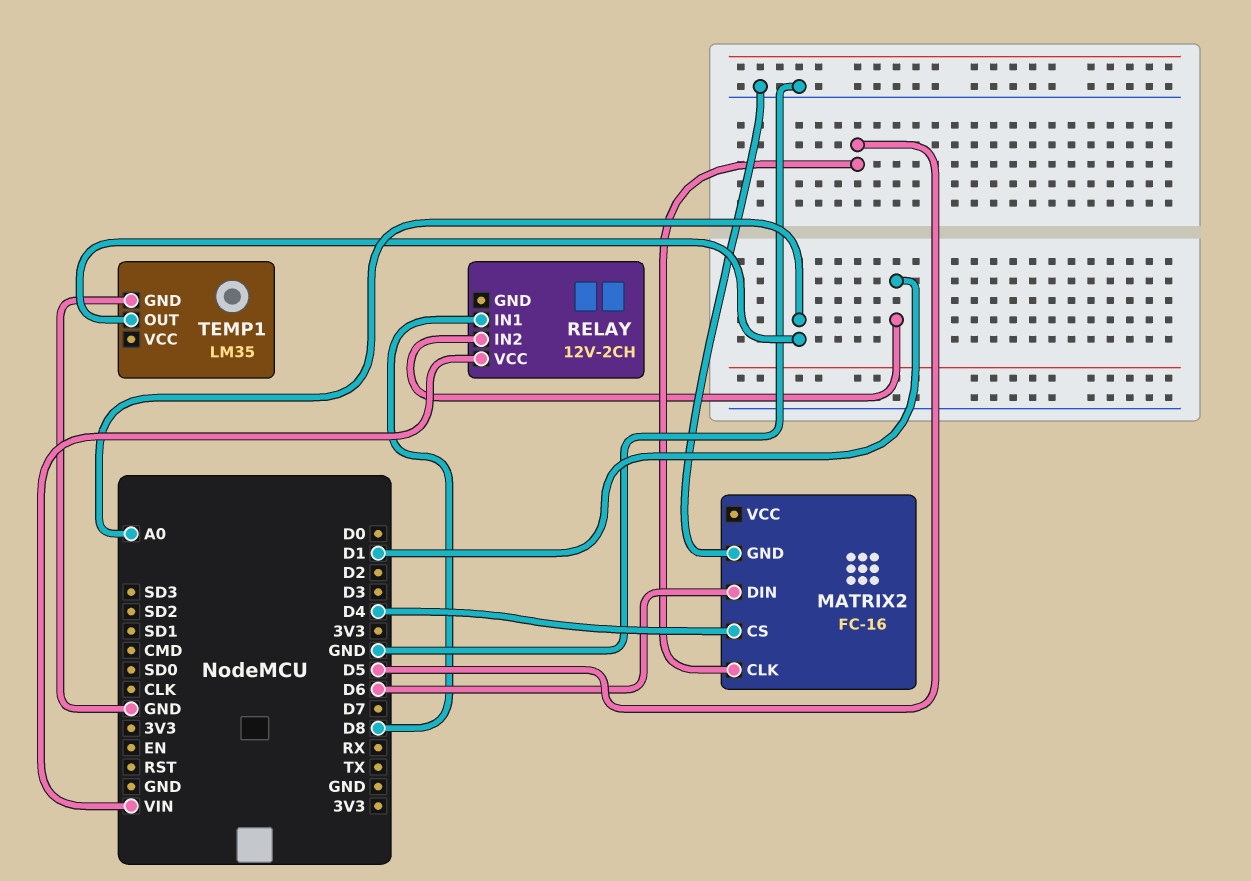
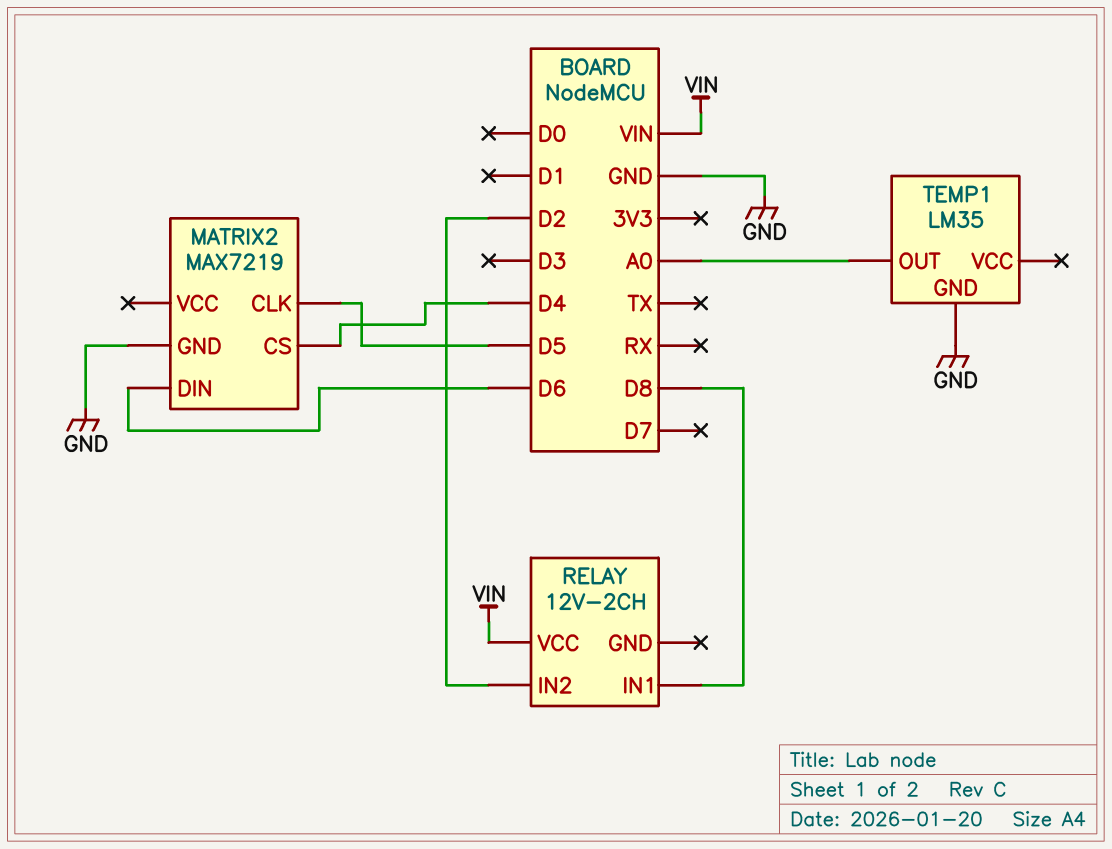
MATRIX2: FC-16 -> MAX7219
RELAY pin IN2: D1 -> D2

